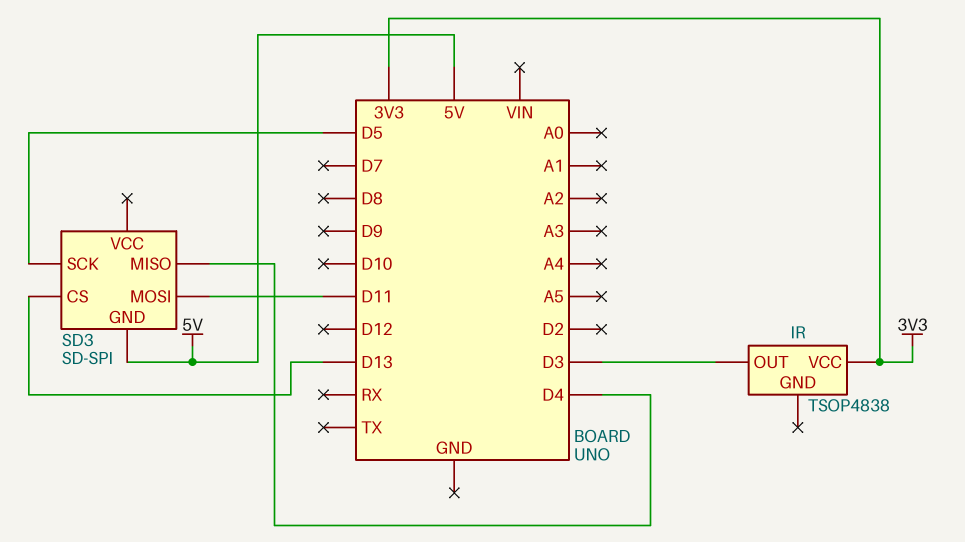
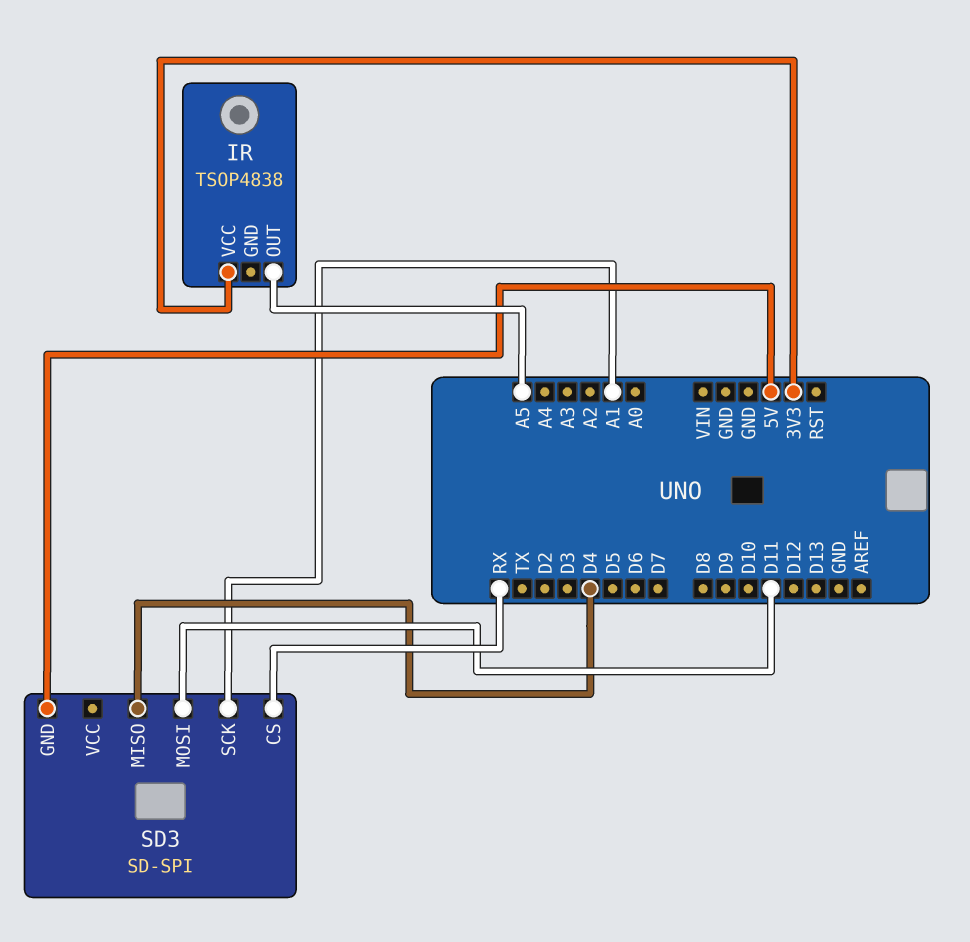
IR pin OUT: D3 -> A5
SD3 pin CS: D13 -> RX
SD3 pin SCK: D5 -> A1

